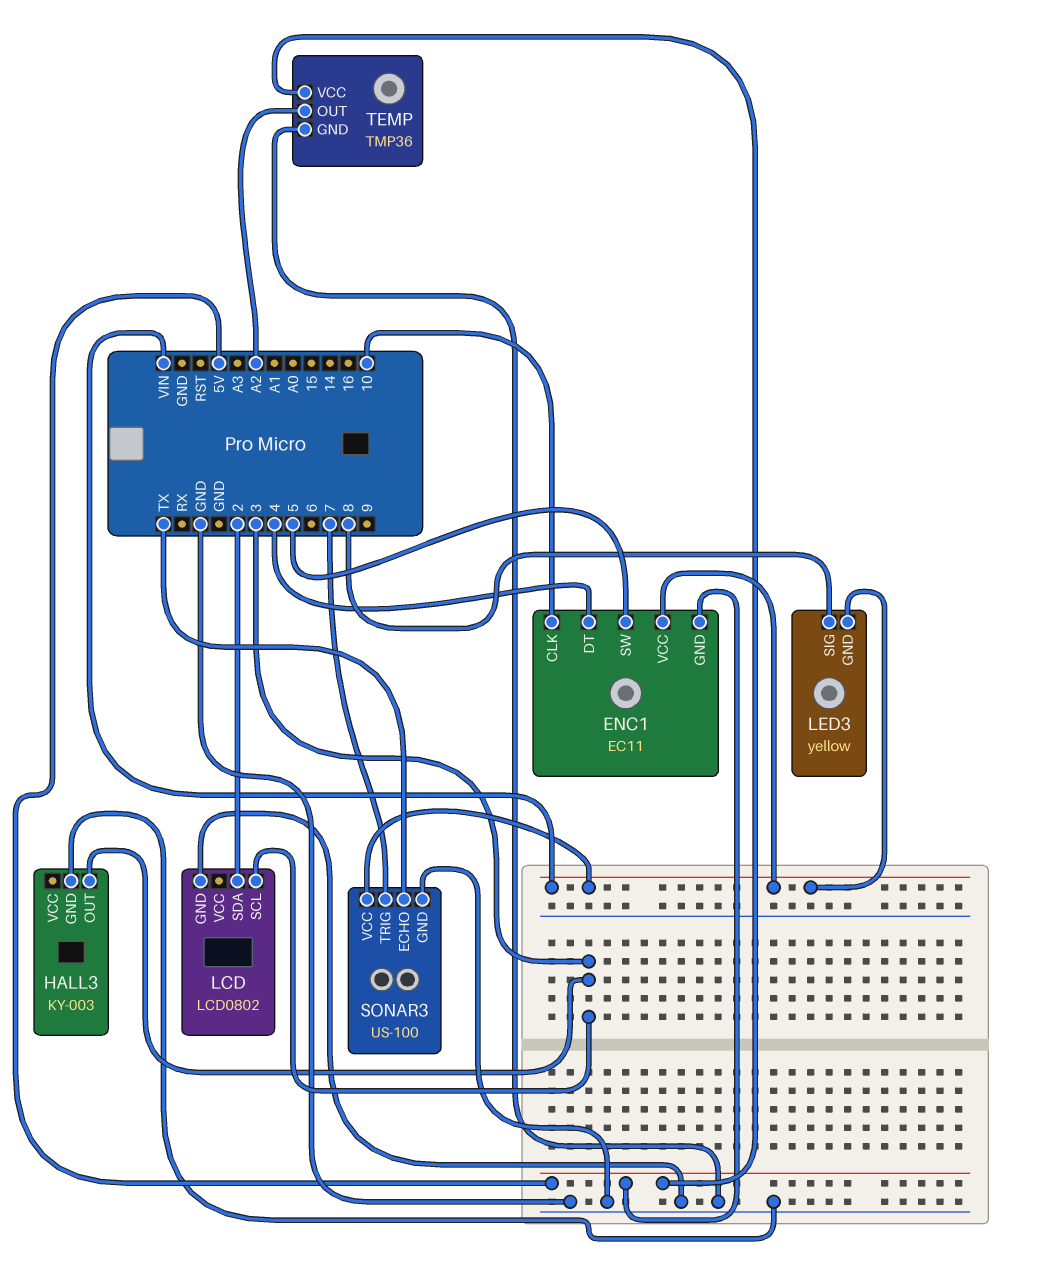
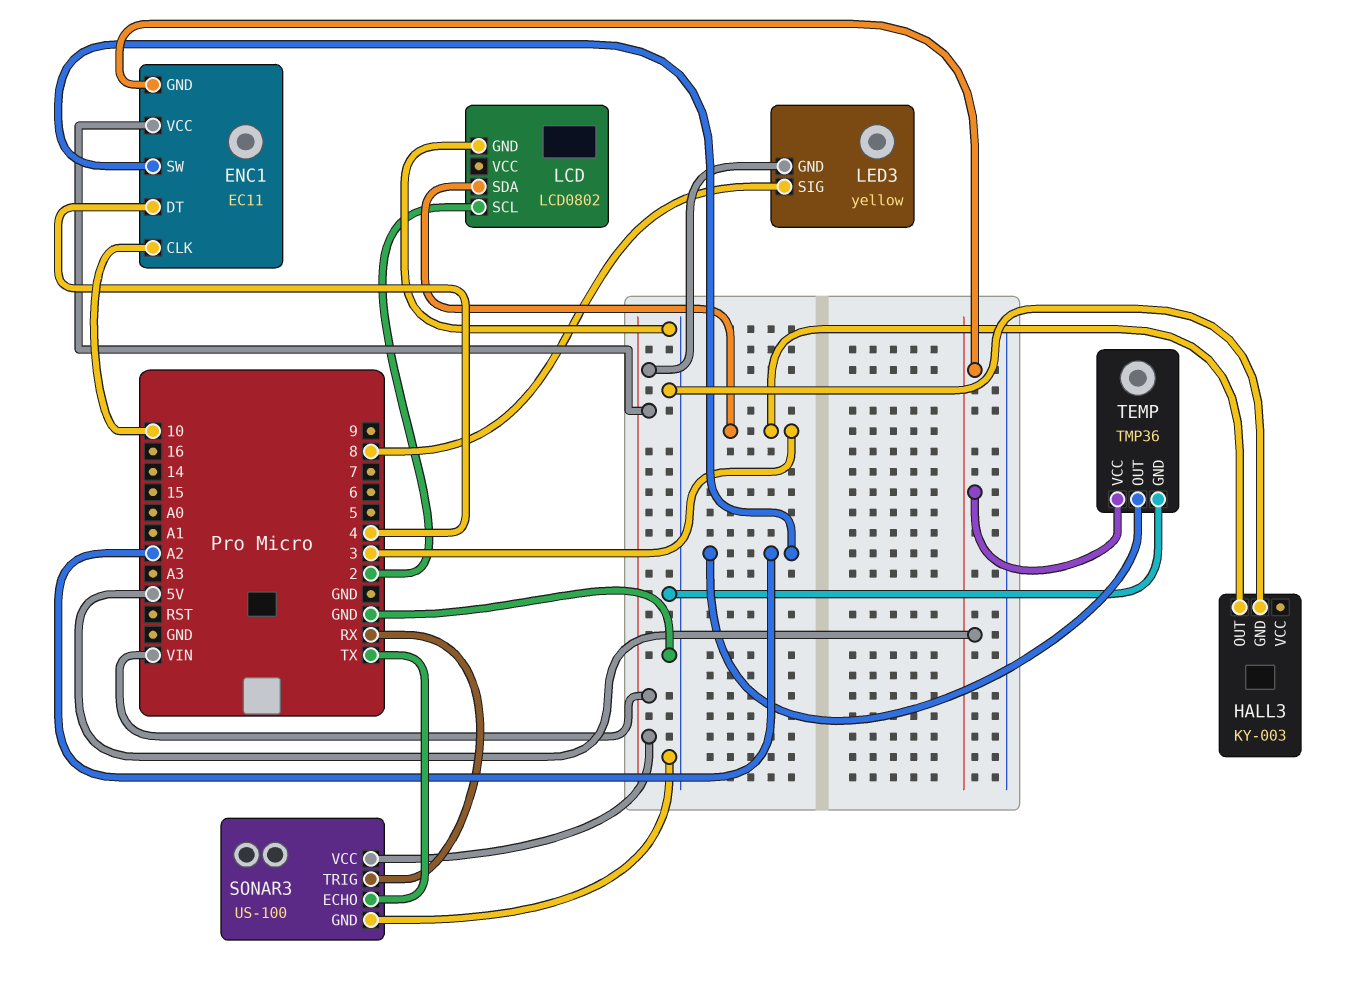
ENC1 pin SW: 5 -> A2
LCD pin SCL: 3 -> 2
LCD pin SDA: 2 -> 3
SONAR3 pin TRIG: 7 -> RX

